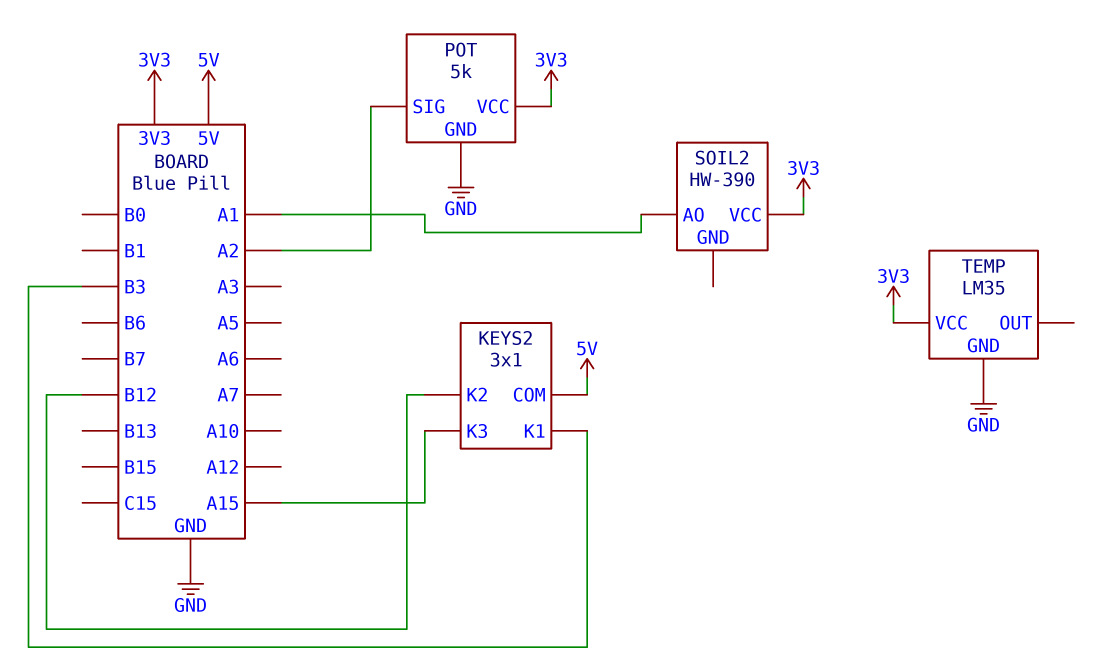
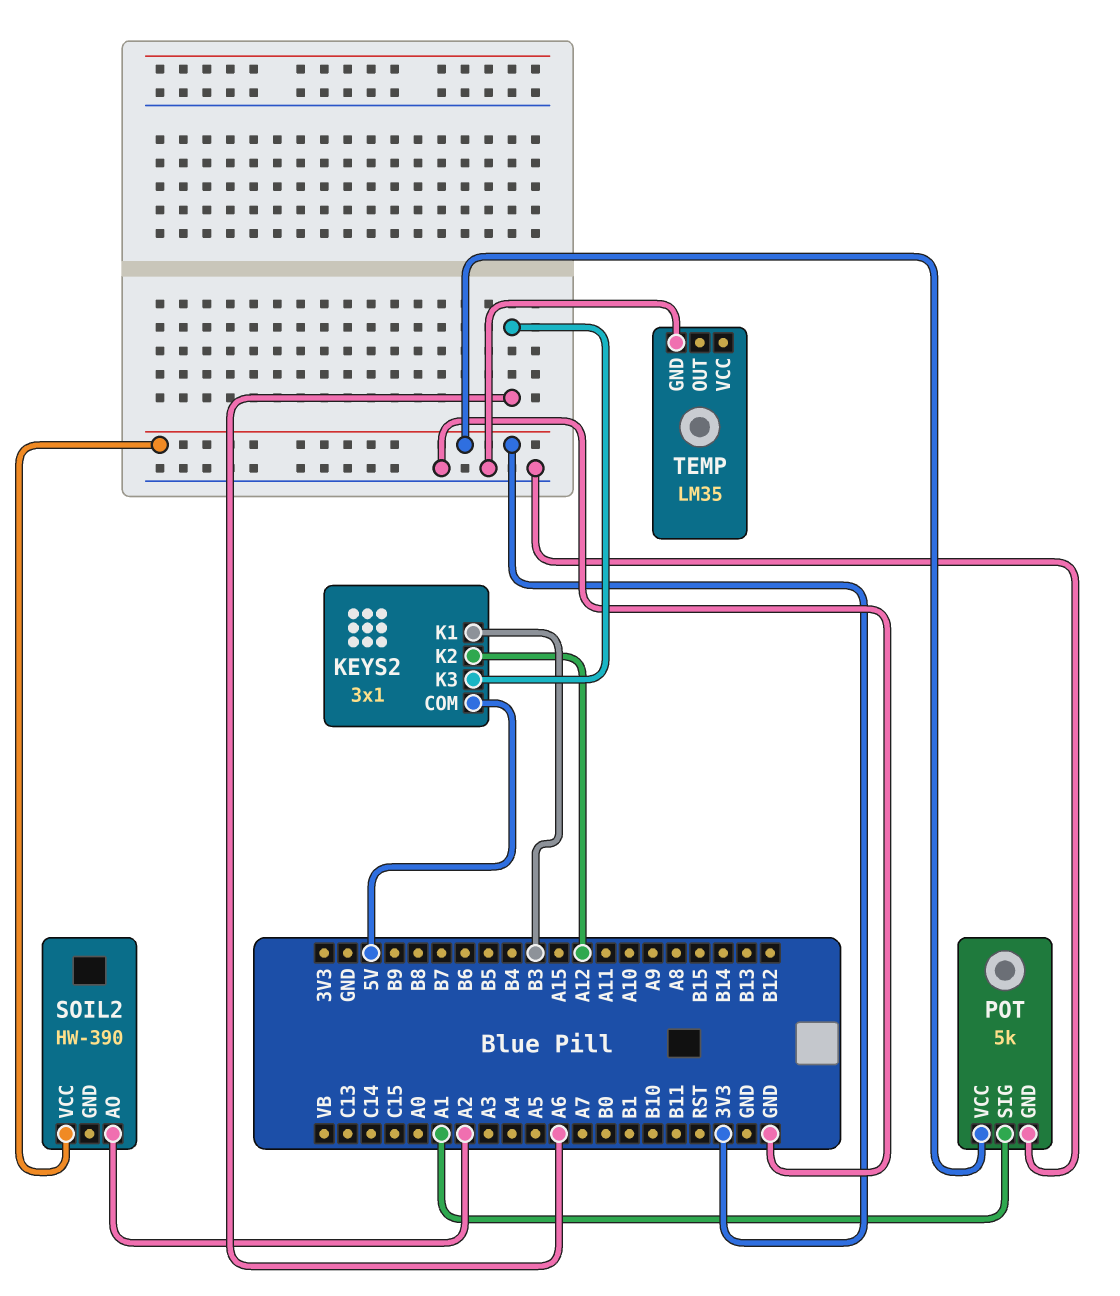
KEYS2 pin K2: B12 -> A12
KEYS2 pin K3: A15 -> A6
POT pin SIG: A2 -> A1
SOIL2 pin AO: A1 -> A2
TEMP pin VCC: 3V3 -> none

